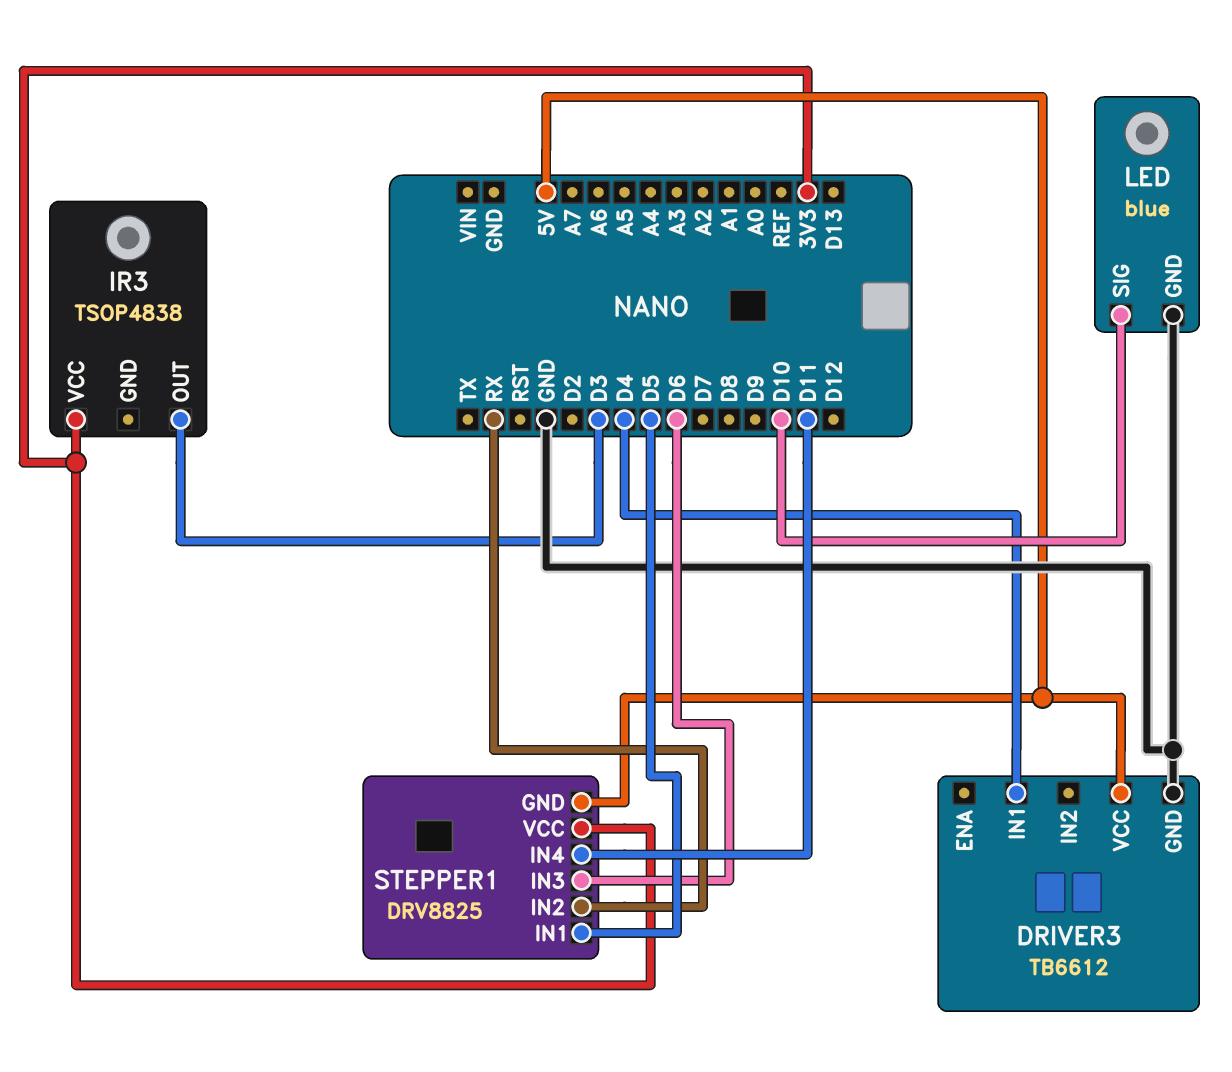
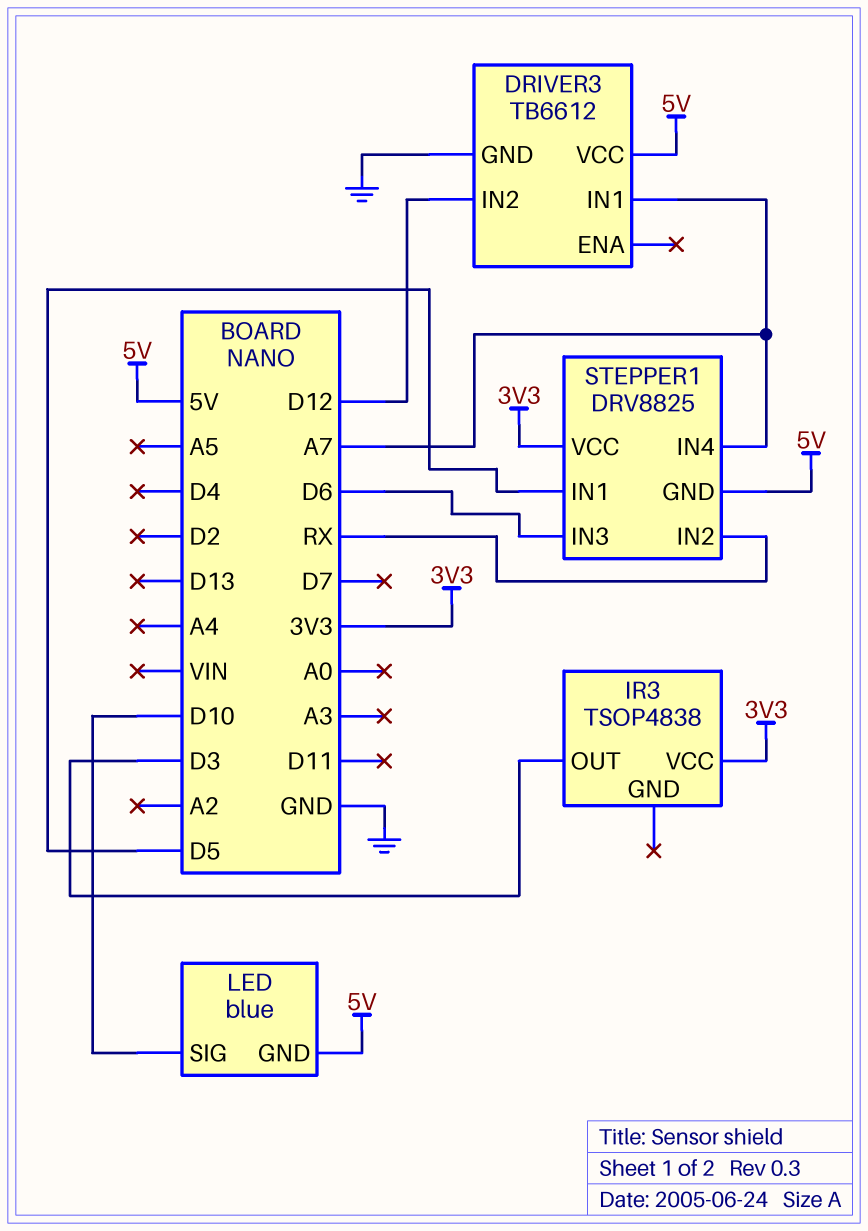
DRIVER3 pin IN1: D4 -> A7
DRIVER3 pin IN2: none -> D12
LED pin GND: GND -> 5V
STEPPER1 pin IN4: D11 -> A7

